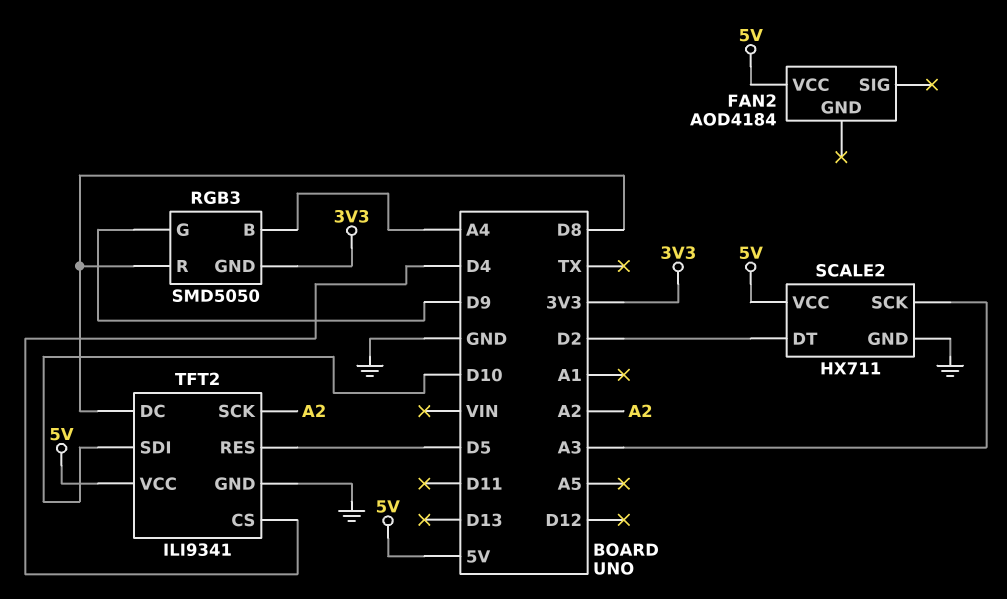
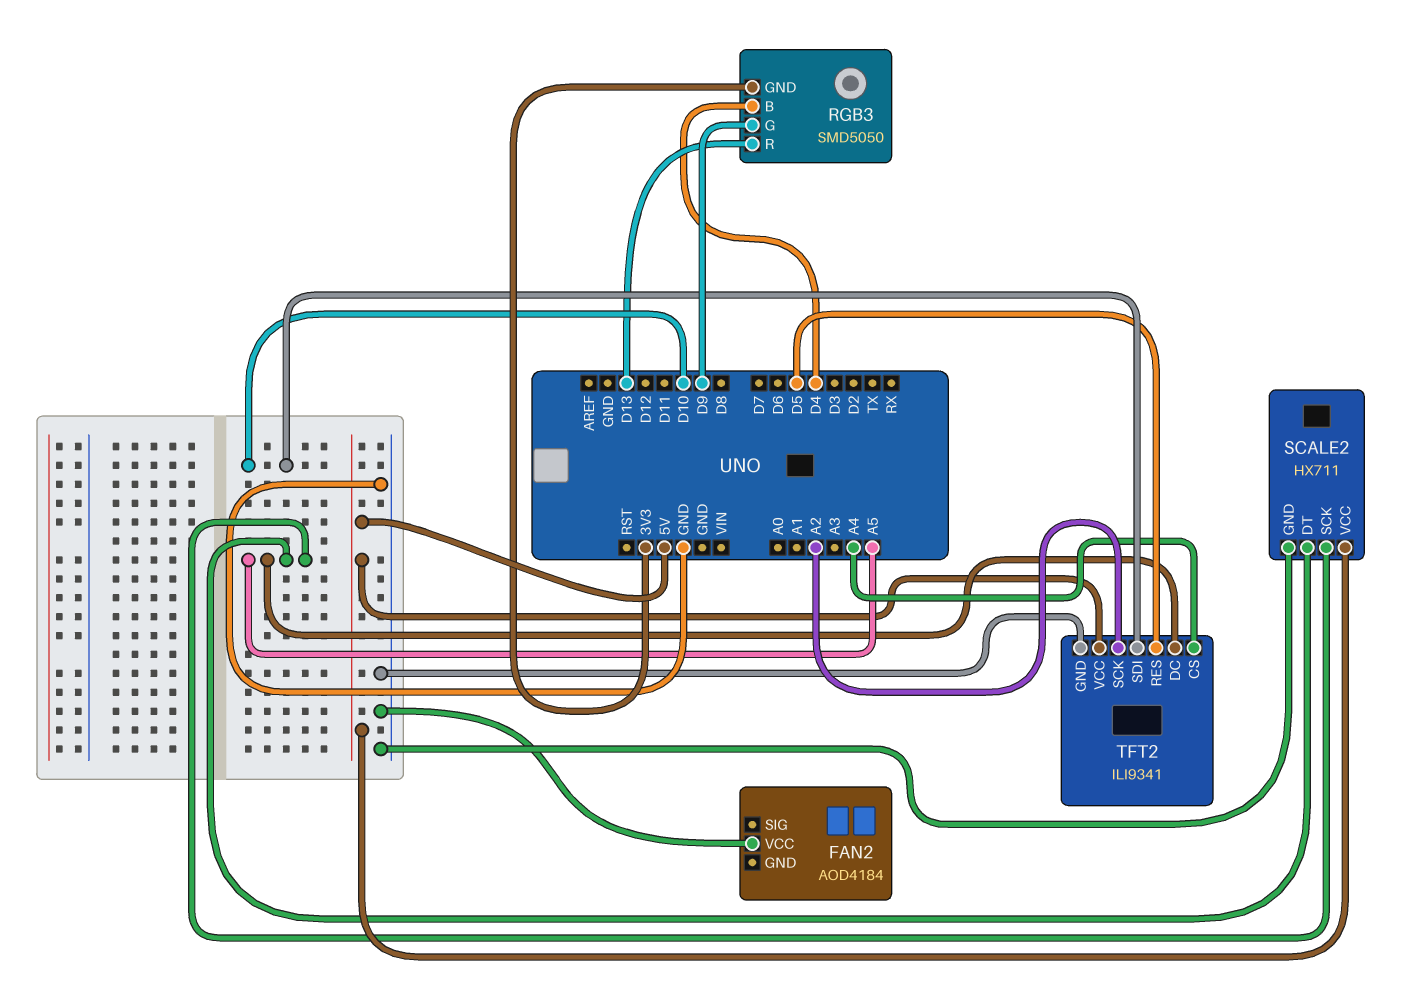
FAN2 pin VCC: 5V -> GND
RGB3 pin B: A4 -> D4
RGB3 pin R: D8 -> D13
SCALE2 pin DT: D2 -> A5
SCALE2 pin SCK: A3 -> A5
TFT2 pin CS: D4 -> A4
TFT2 pin DC: D8 -> A5

